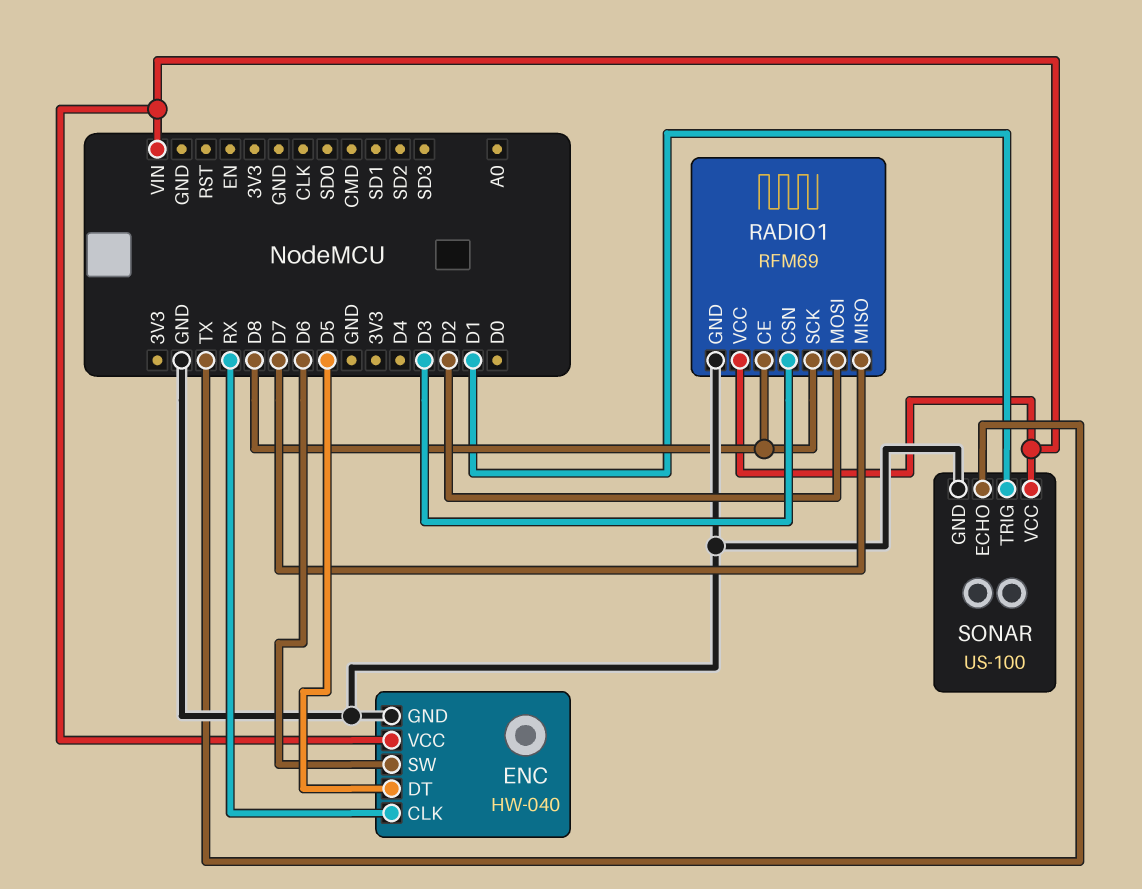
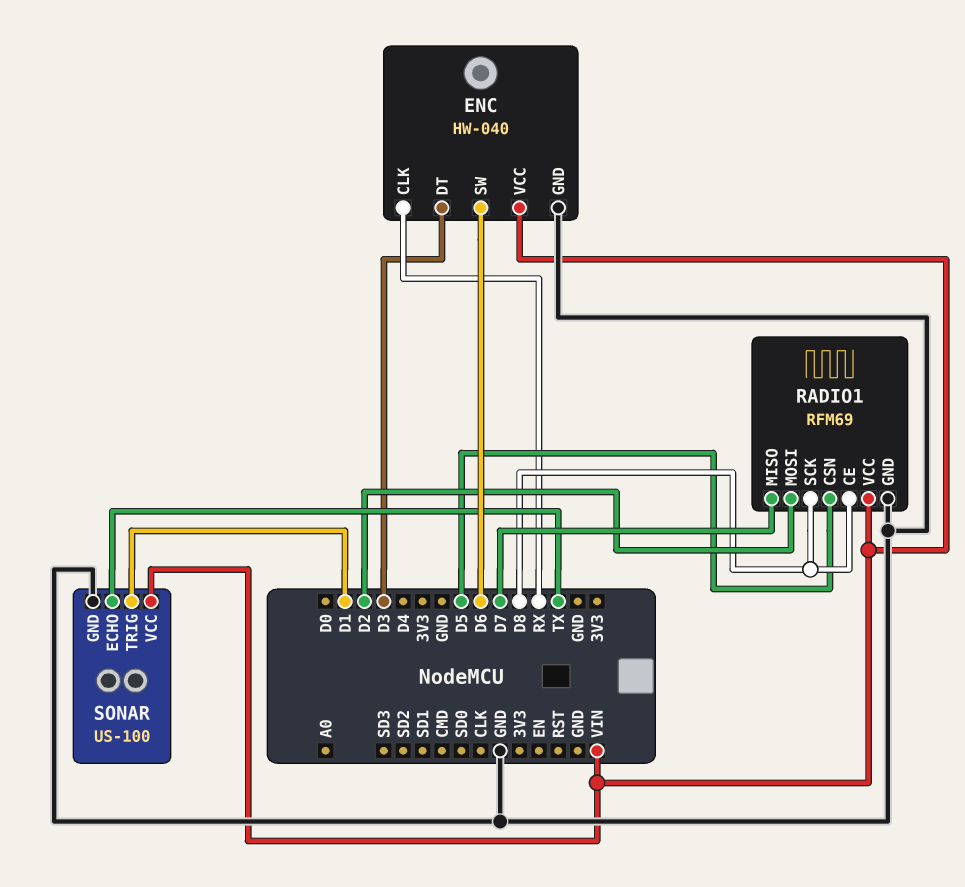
ENC pin DT: D5 -> D3
RADIO1 pin CSN: D3 -> D5

